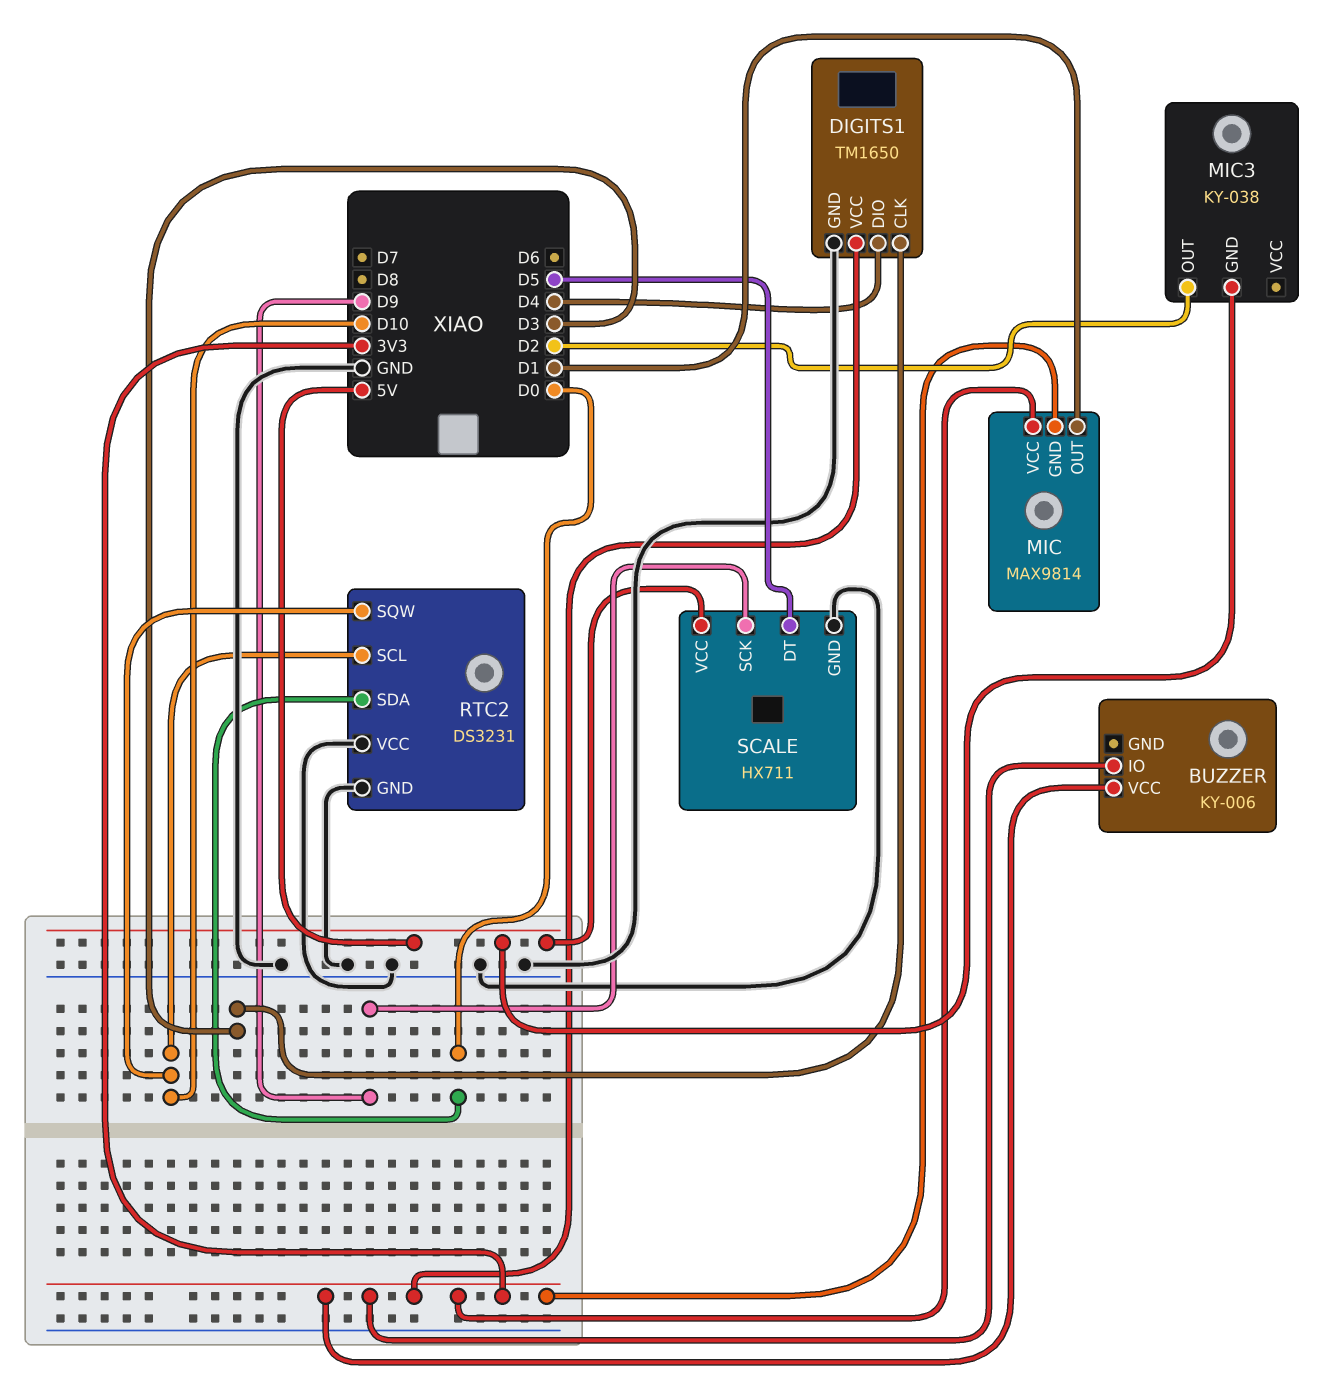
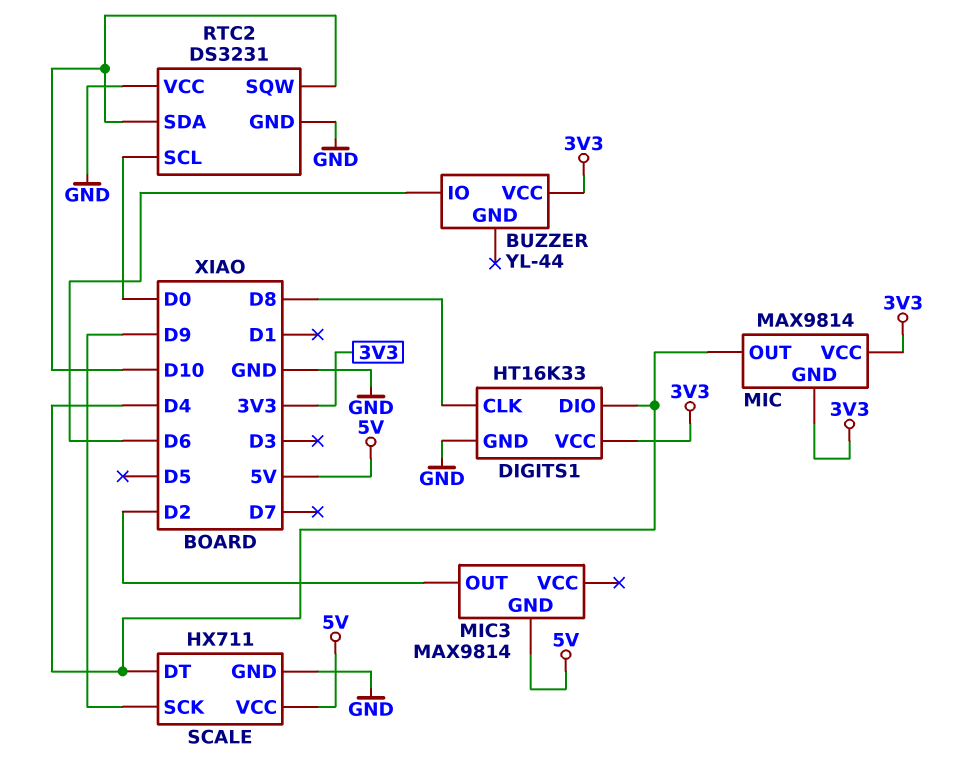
BUZZER: KY-006 -> YL-44
BUZZER pin IO: 3V3 -> D6
DIGITS1: TM1650 -> HT16K33
DIGITS1 pin CLK: D3 -> D8
MIC pin OUT: D1 -> D4
MIC3: KY-038 -> MAX9814
RTC2 pin SCL: D10 -> D0
RTC2 pin SDA: D0 -> D10
SCALE pin DT: D5 -> D4

